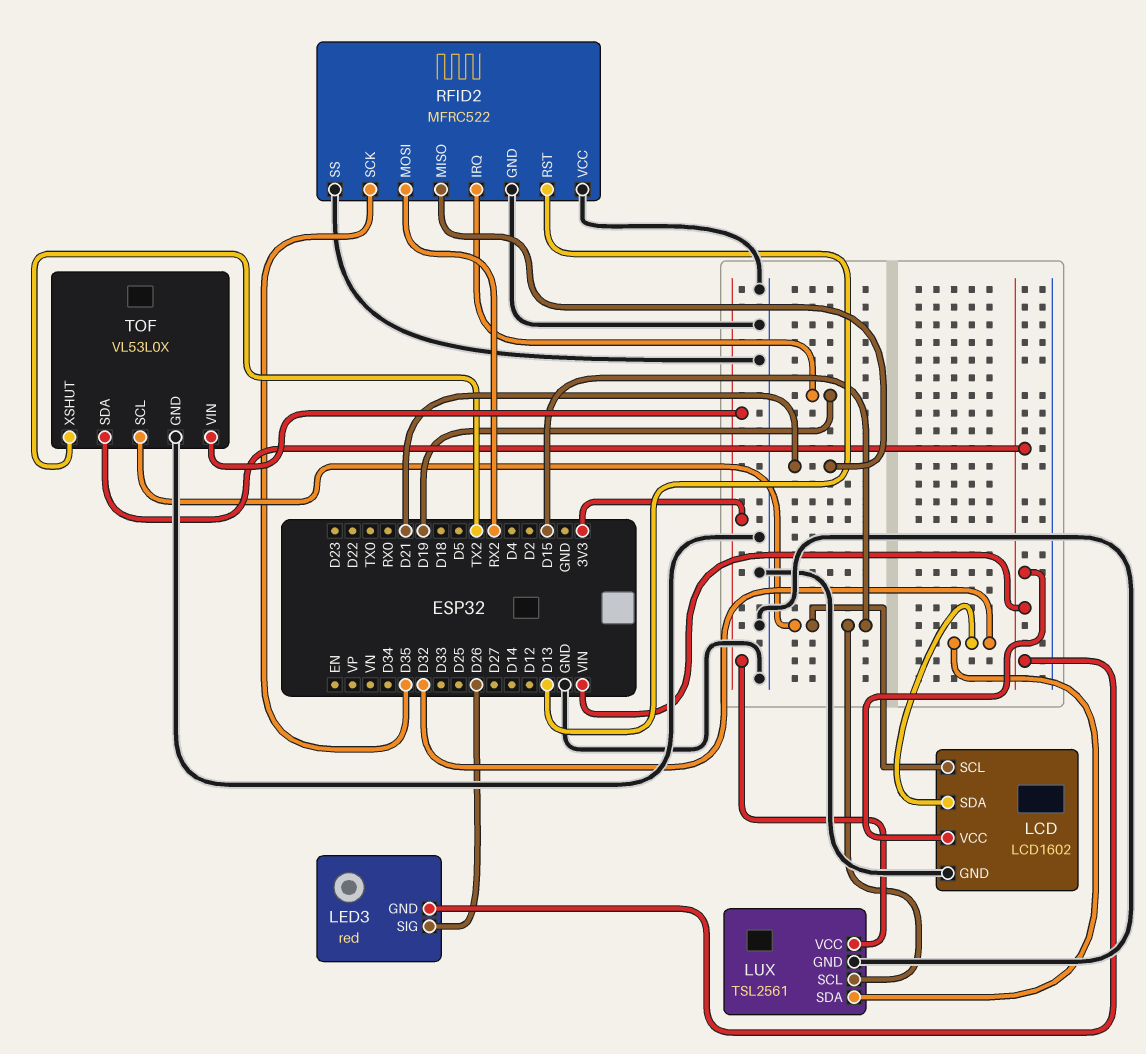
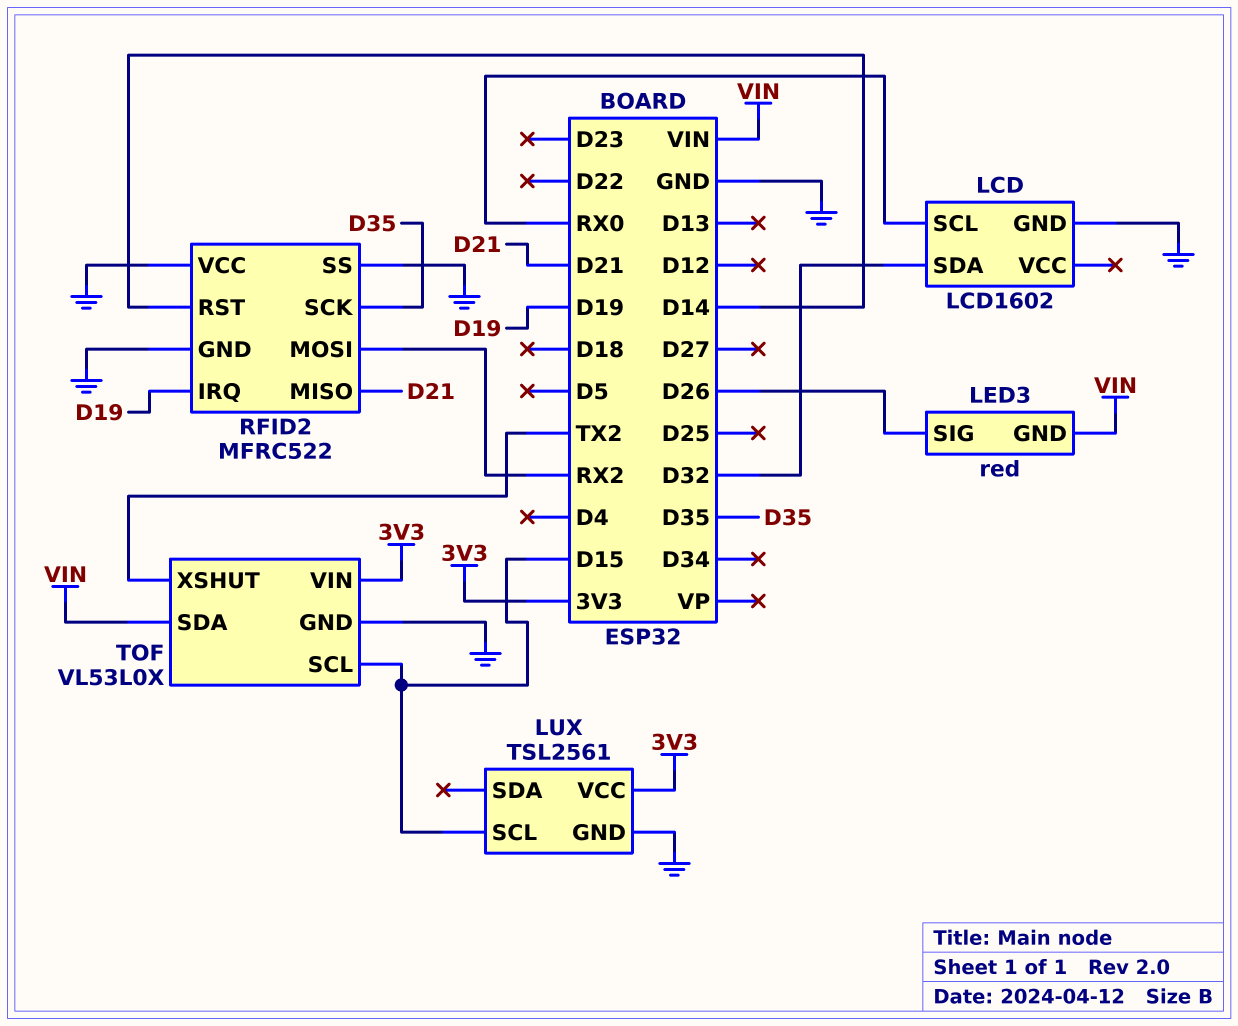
LCD pin SCL: D15 -> RX0
LCD pin VCC: VIN -> none
LUX pin SDA: D32 -> none
RFID2 pin RST: D13 -> D14

